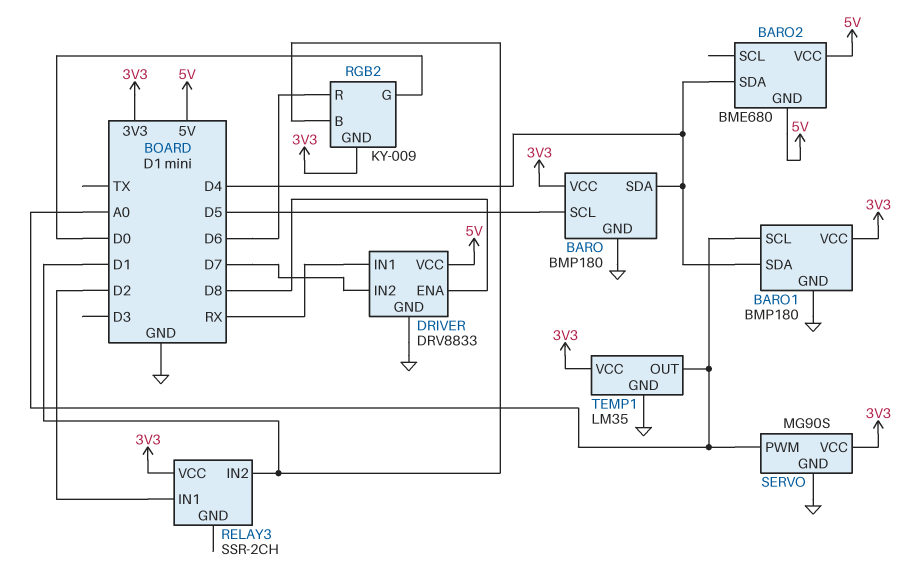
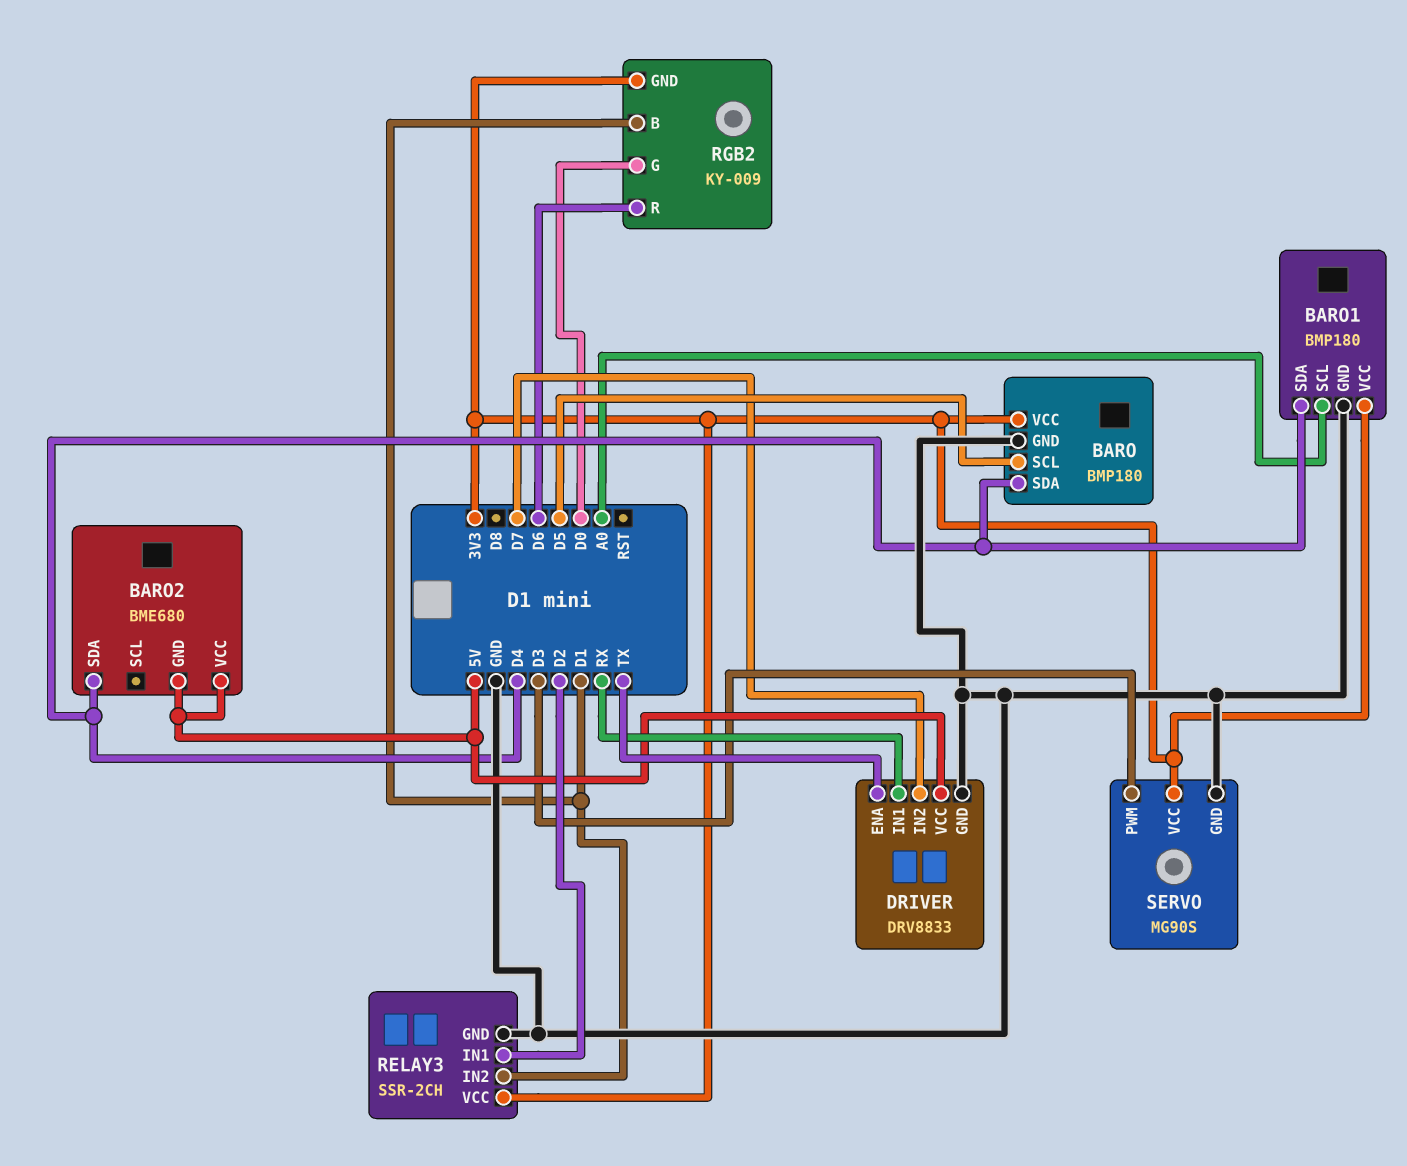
DRIVER pin ENA: D8 -> TX
RELAY3 pin GND: none -> GND
SERVO pin PWM: A0 -> D3
TEMP1: LM35 -> none
TEMP1 pin GND: GND -> none
TEMP1 pin OUT: A0 -> none
TEMP1 pin VCC: 3V3 -> none

